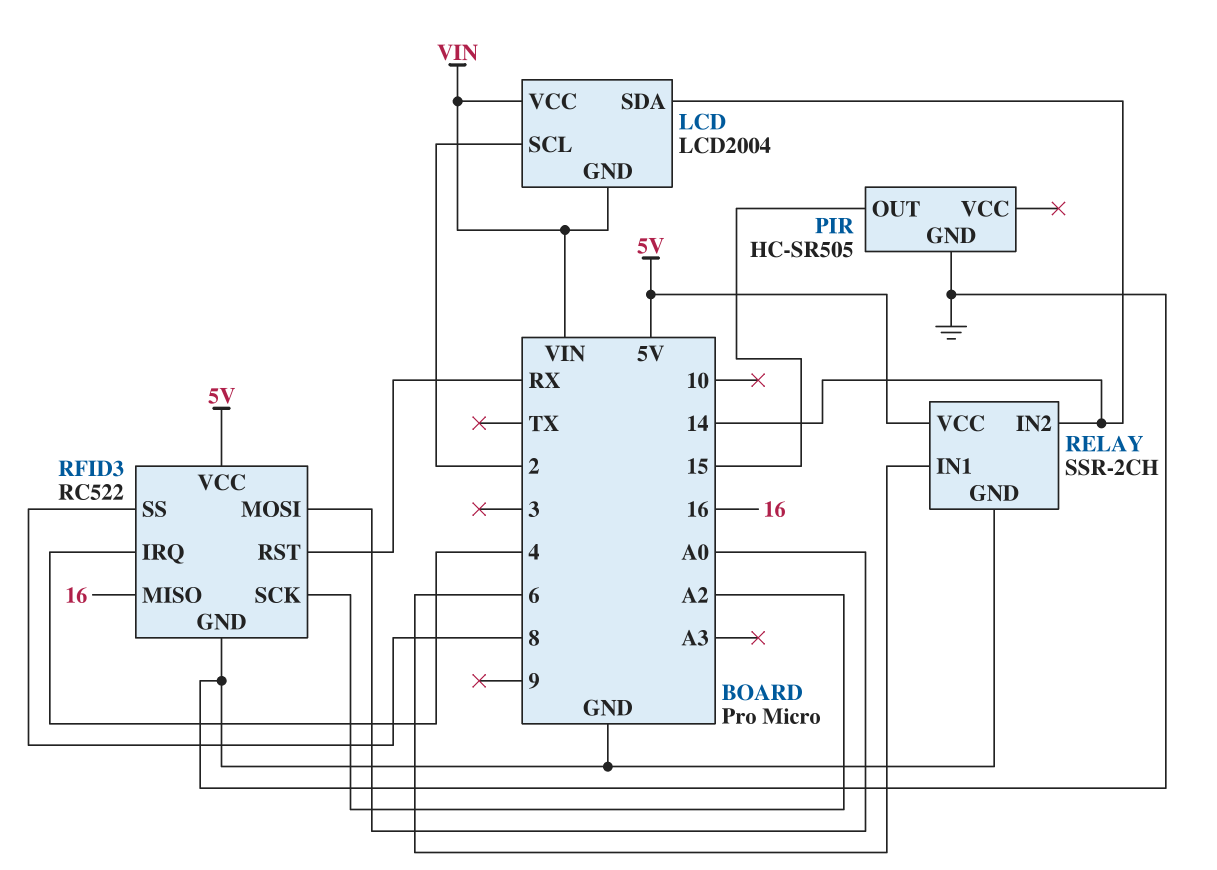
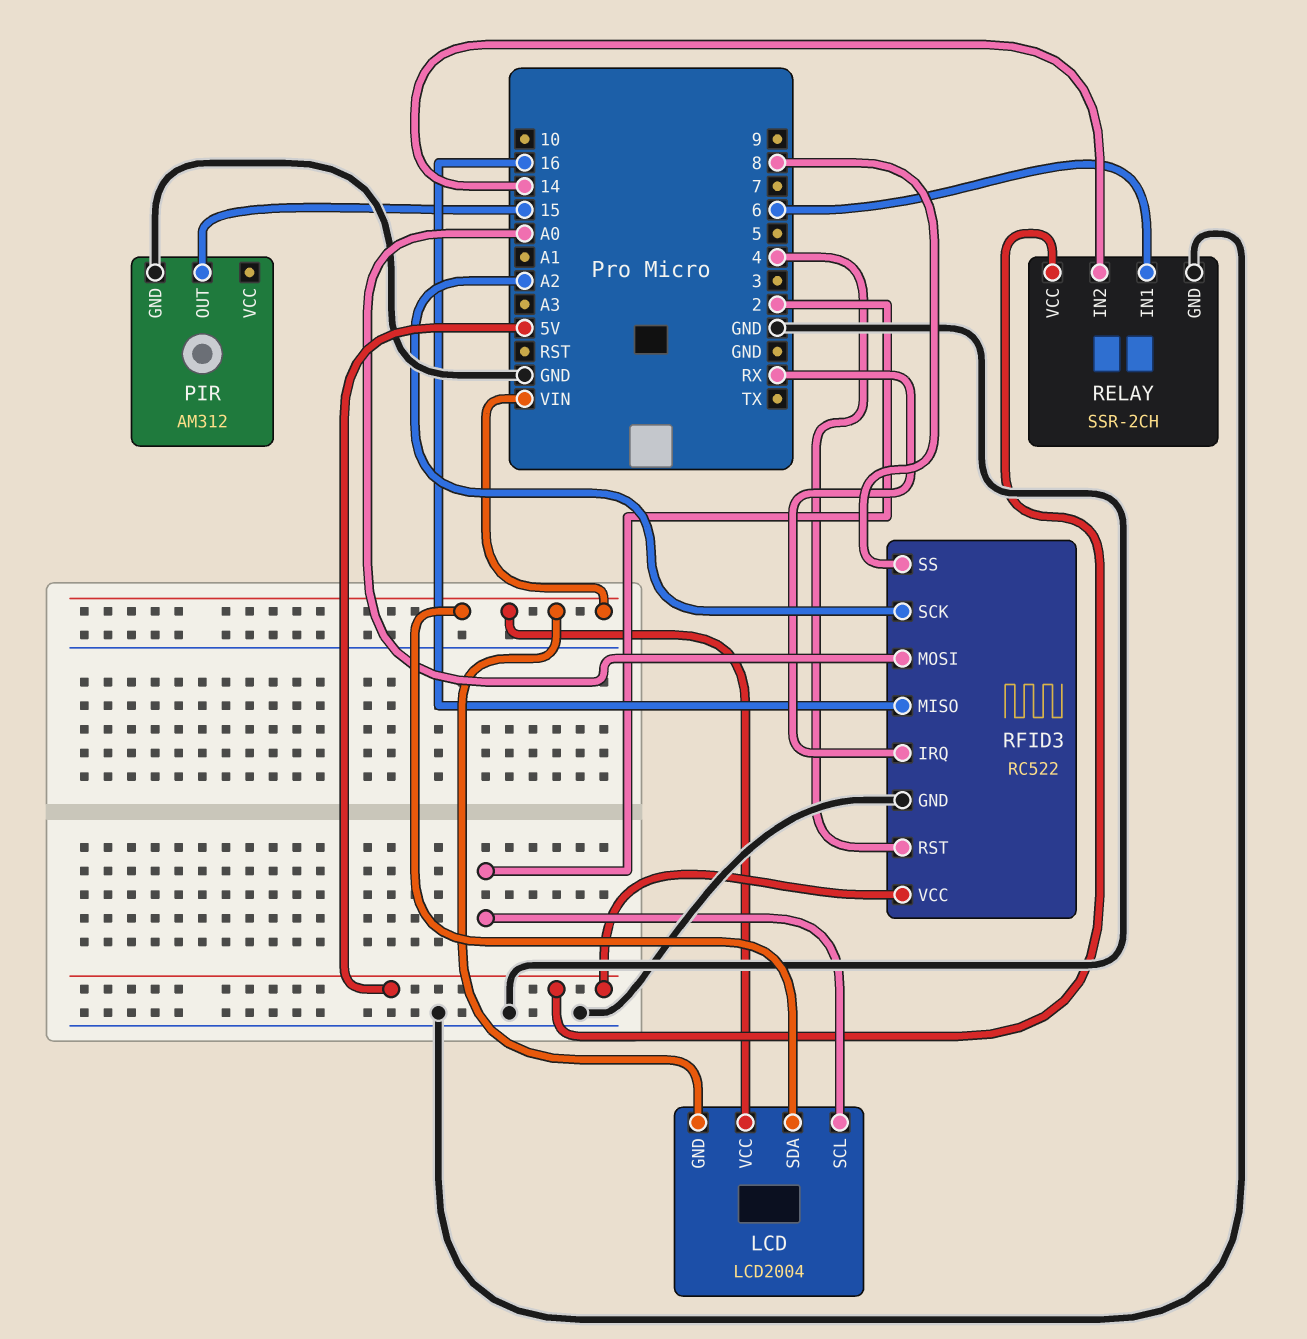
LCD pin SDA: 14 -> VIN
PIR: HC-SR505 -> AM312
RFID3 pin IRQ: 4 -> RX
RFID3 pin RST: RX -> 4

